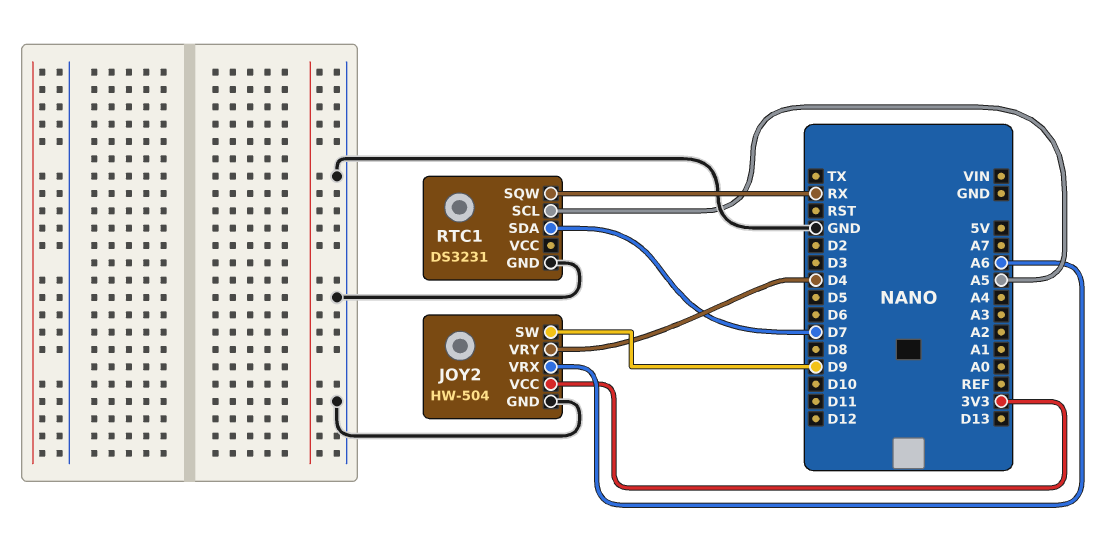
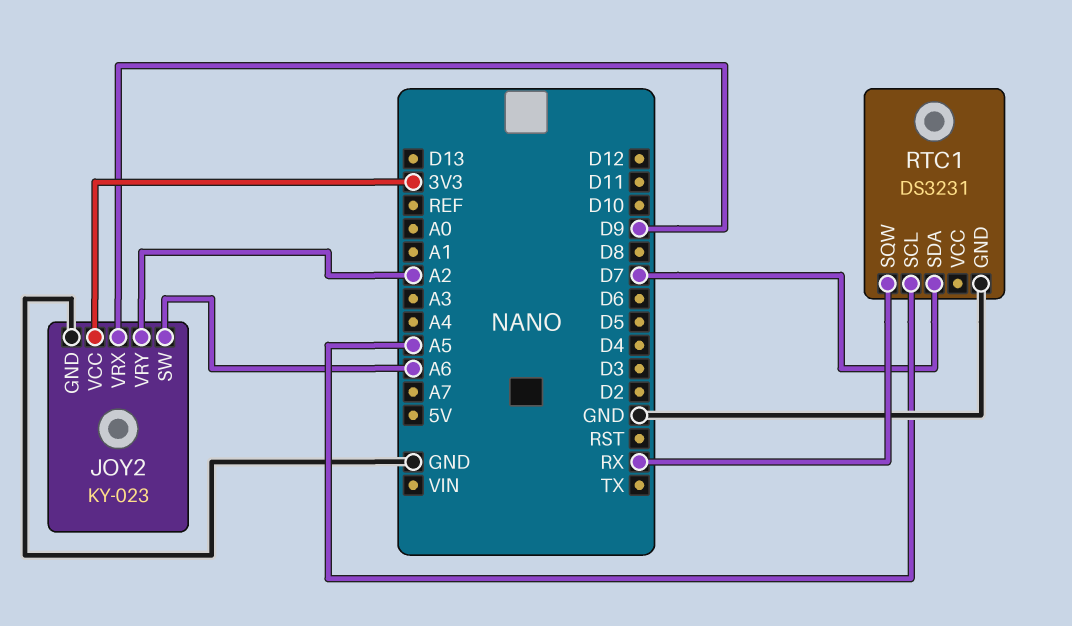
JOY2: HW-504 -> KY-023
JOY2 pin SW: D9 -> A6
JOY2 pin VRX: A6 -> D9
JOY2 pin VRY: D4 -> A2

